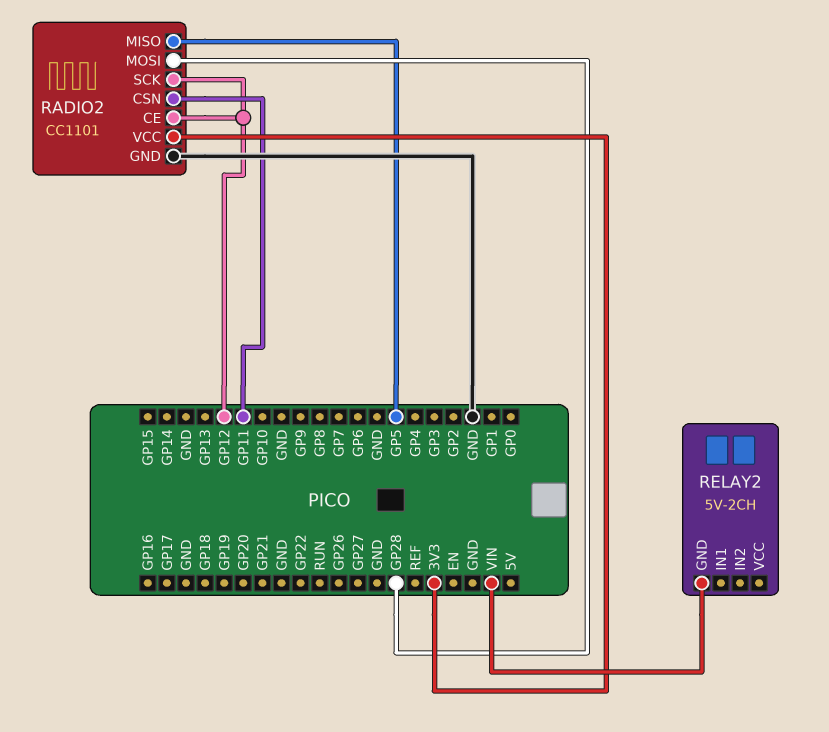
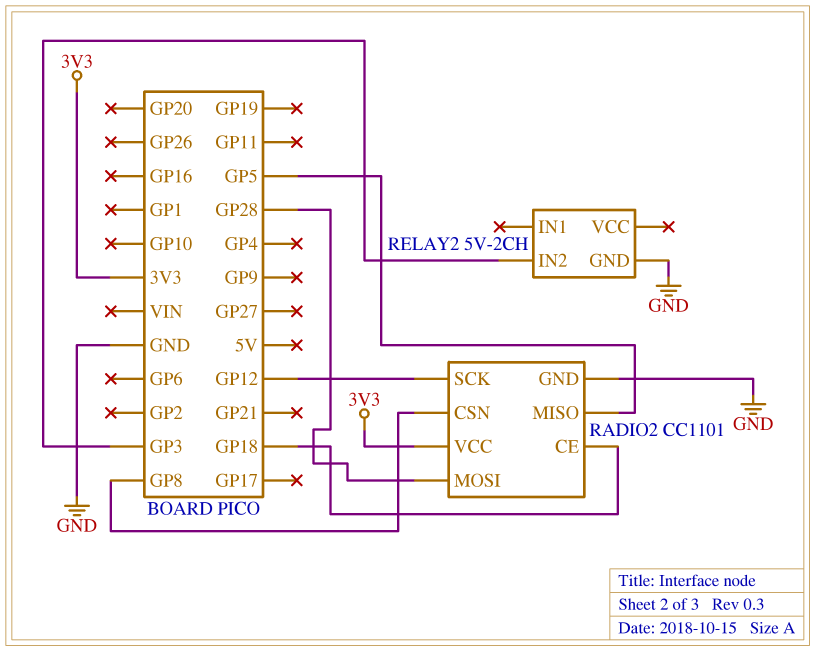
RADIO2 pin CE: GP12 -> GP18
RADIO2 pin CSN: GP11 -> GP8
RELAY2 pin GND: VIN -> GND
RELAY2 pin IN2: none -> GP3

